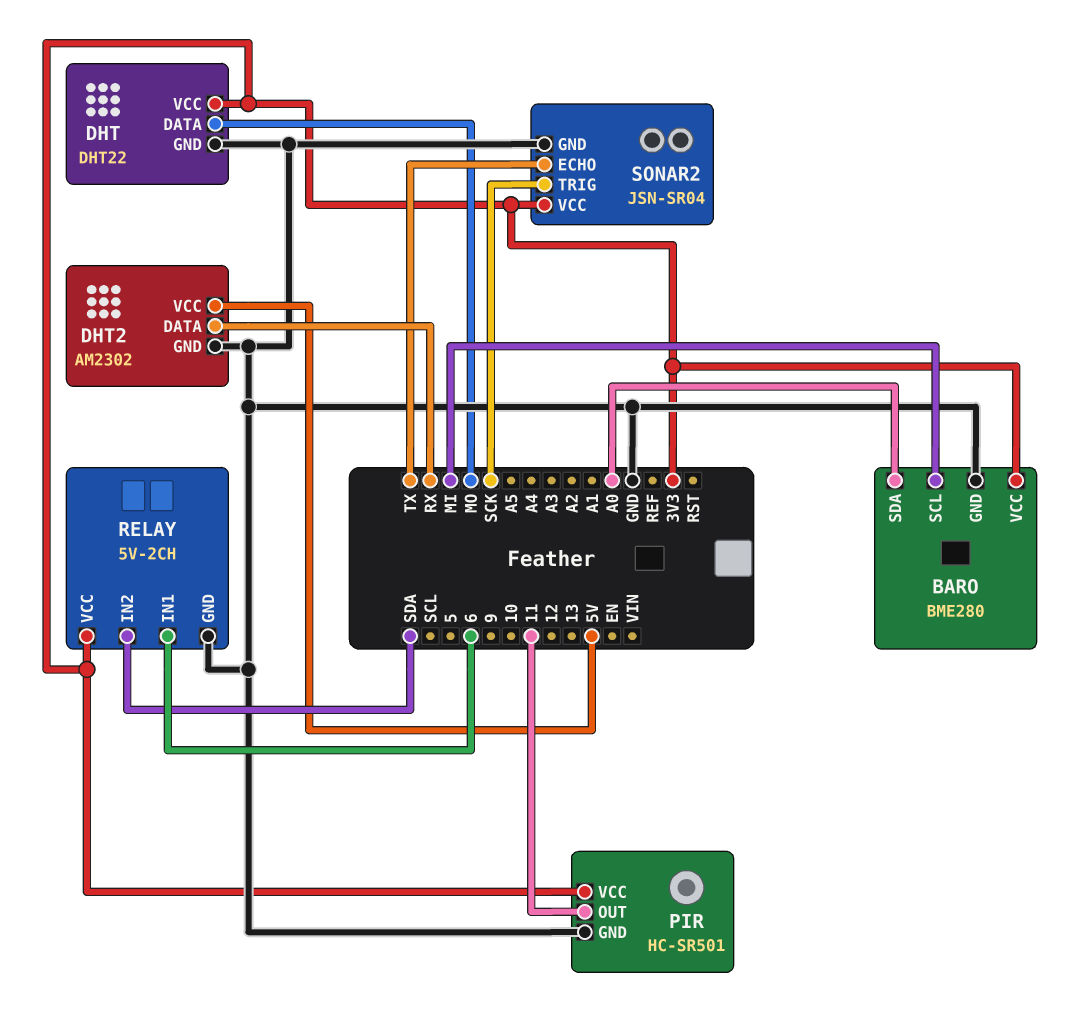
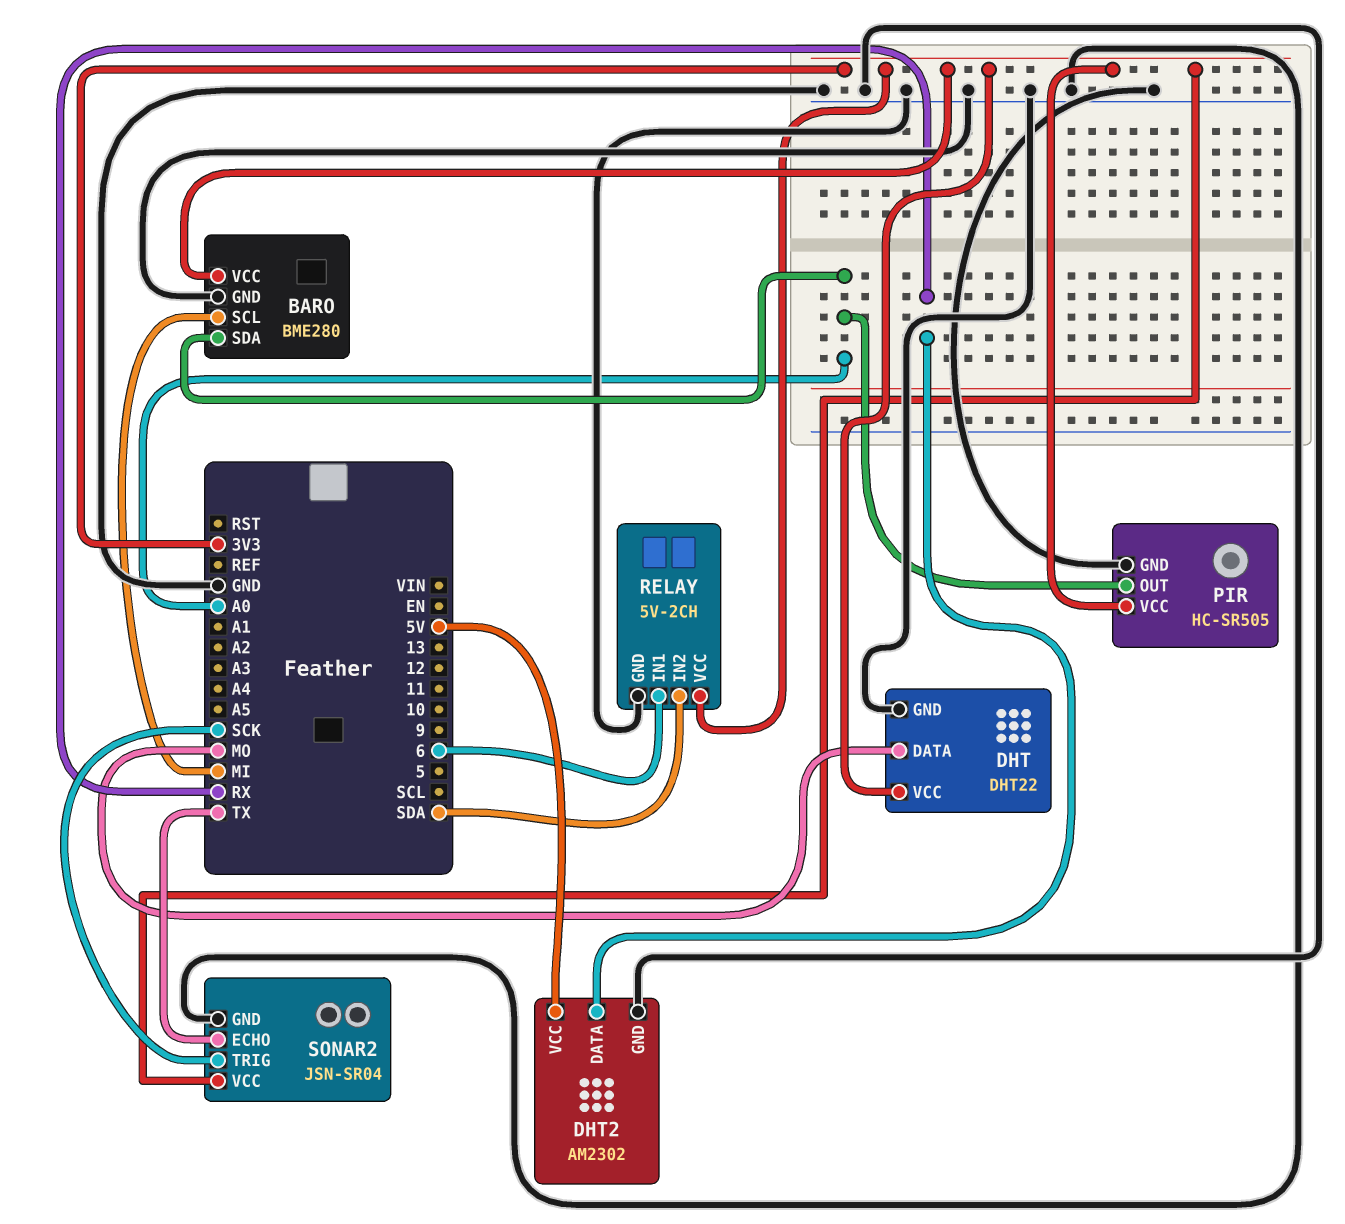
PIR: HC-SR501 -> HC-SR505
PIR pin OUT: 11 -> A0

